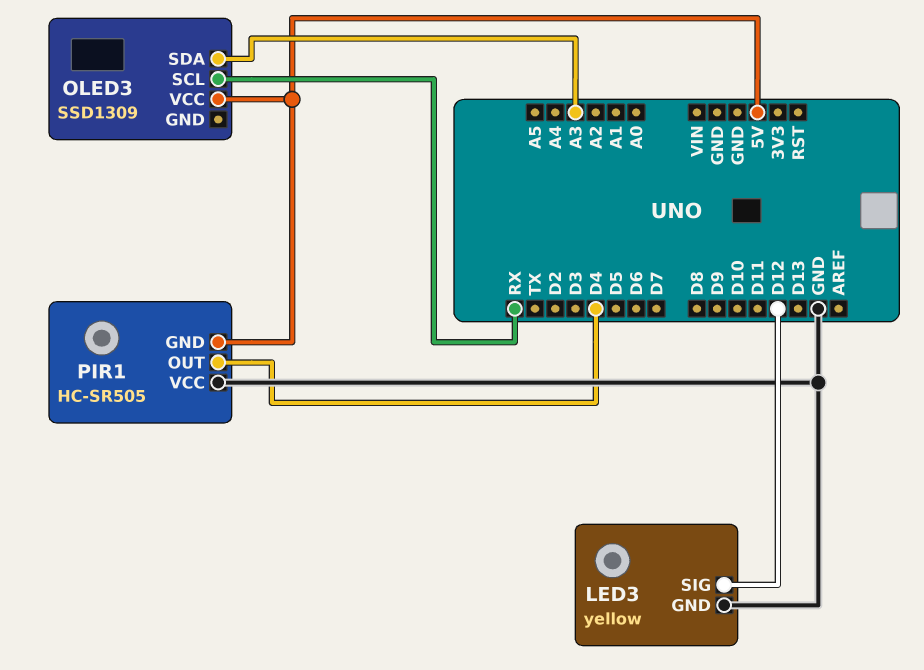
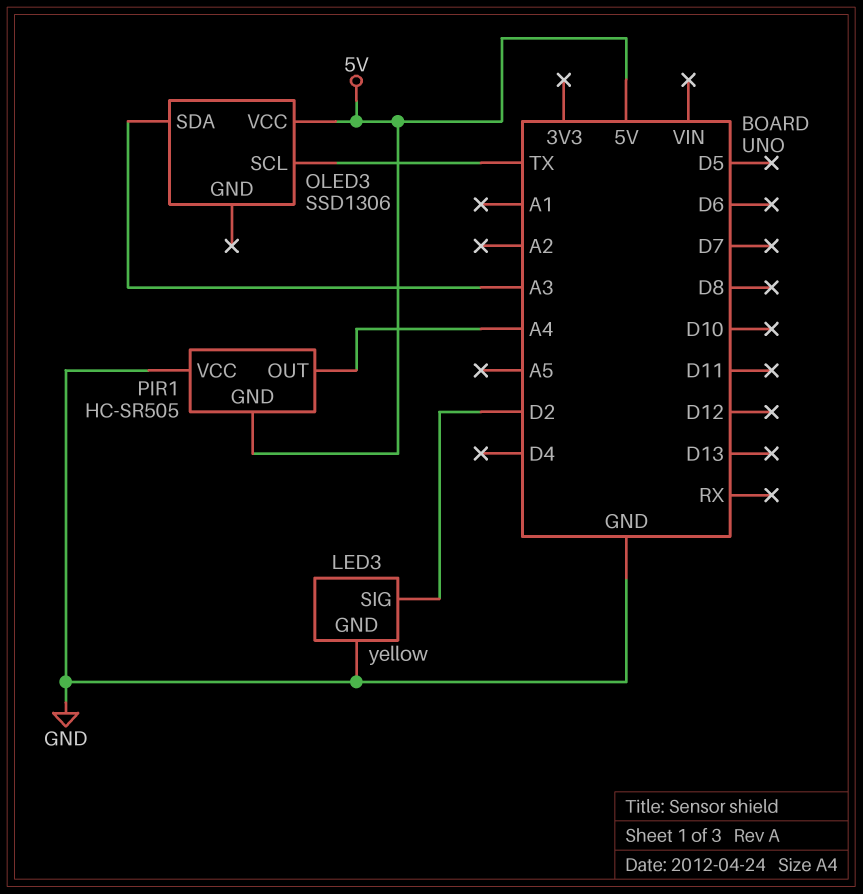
LED3 pin SIG: D12 -> D2
OLED3: SSD1309 -> SSD1306
OLED3 pin SCL: RX -> TX
PIR1 pin OUT: D4 -> A4

